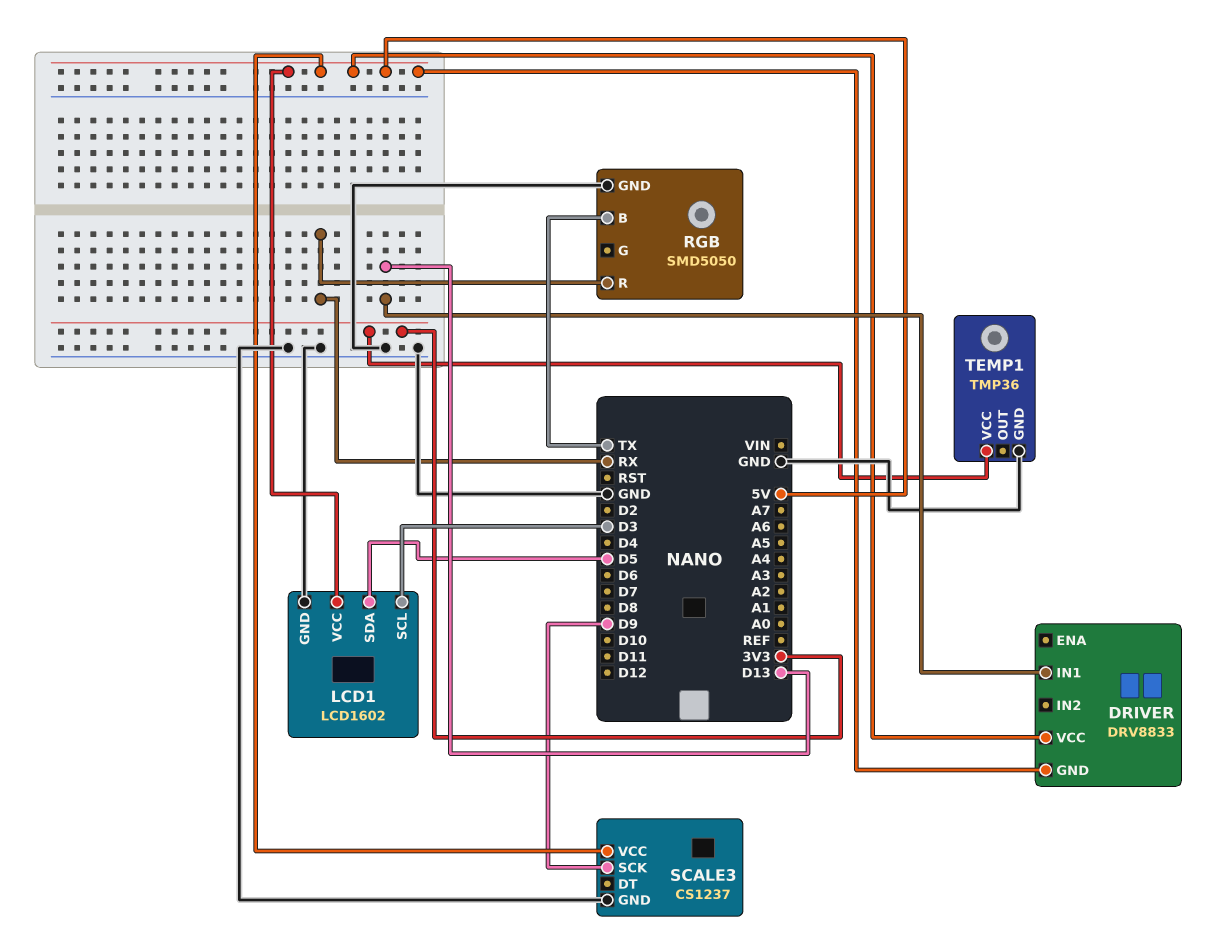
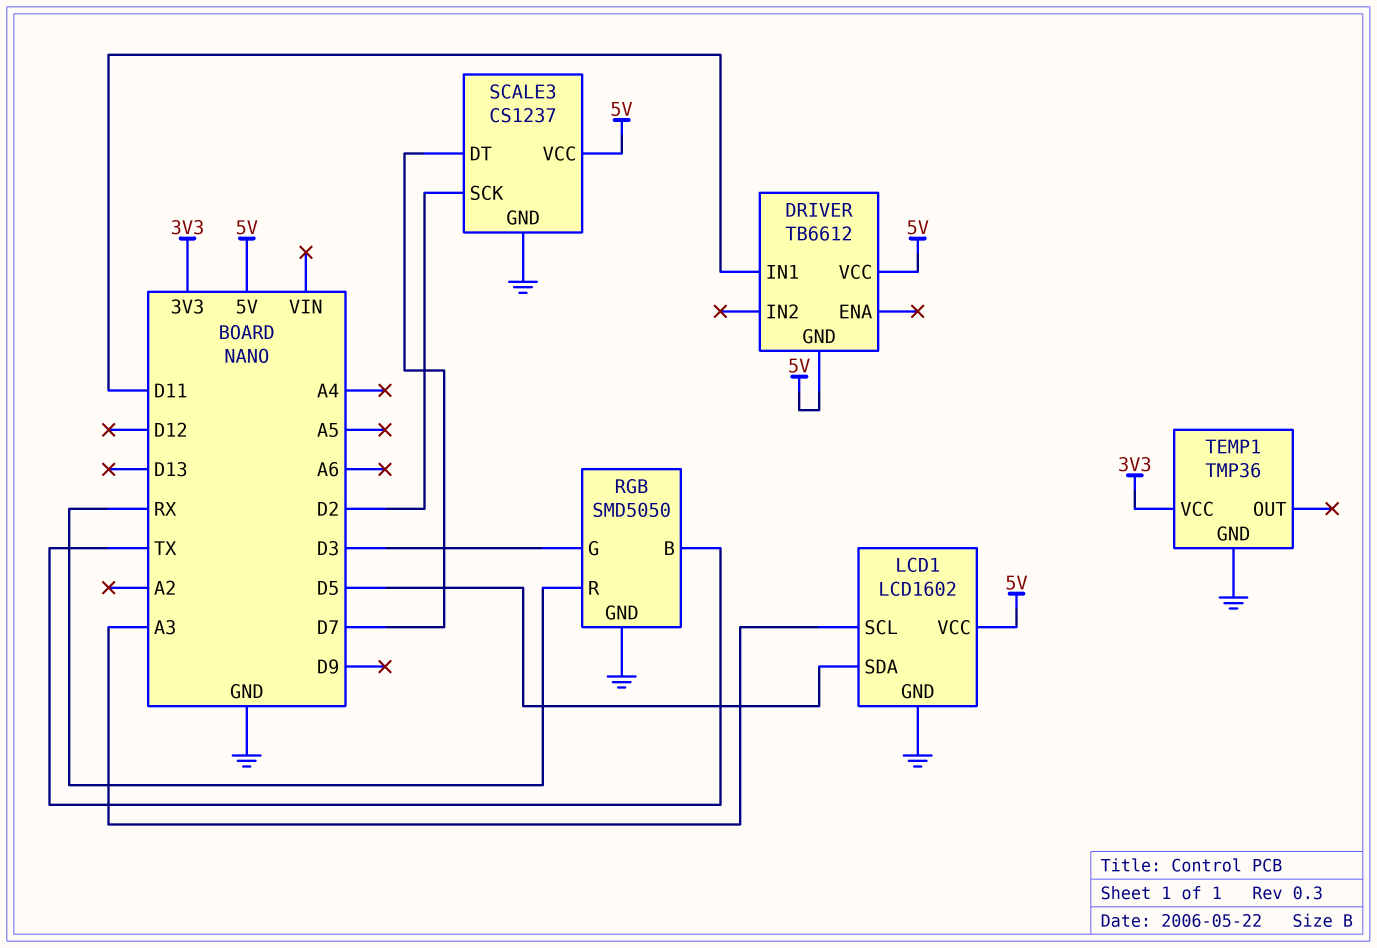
DRIVER: DRV8833 -> TB6612
DRIVER pin IN1: D13 -> D11
LCD1 pin SCL: D3 -> A3
RGB pin G: none -> D3
SCALE3 pin DT: none -> D7
SCALE3 pin SCK: D9 -> D2

